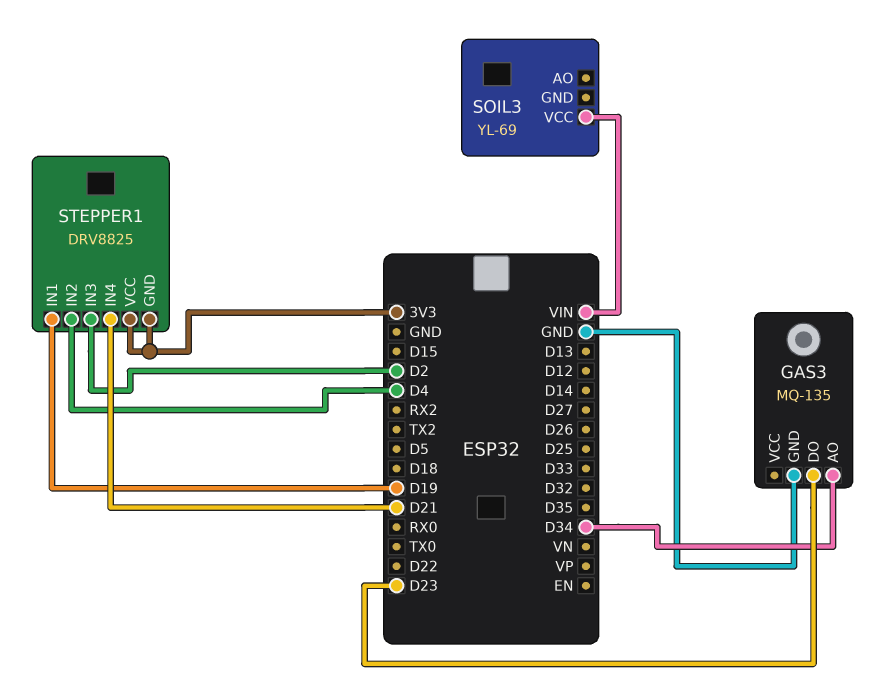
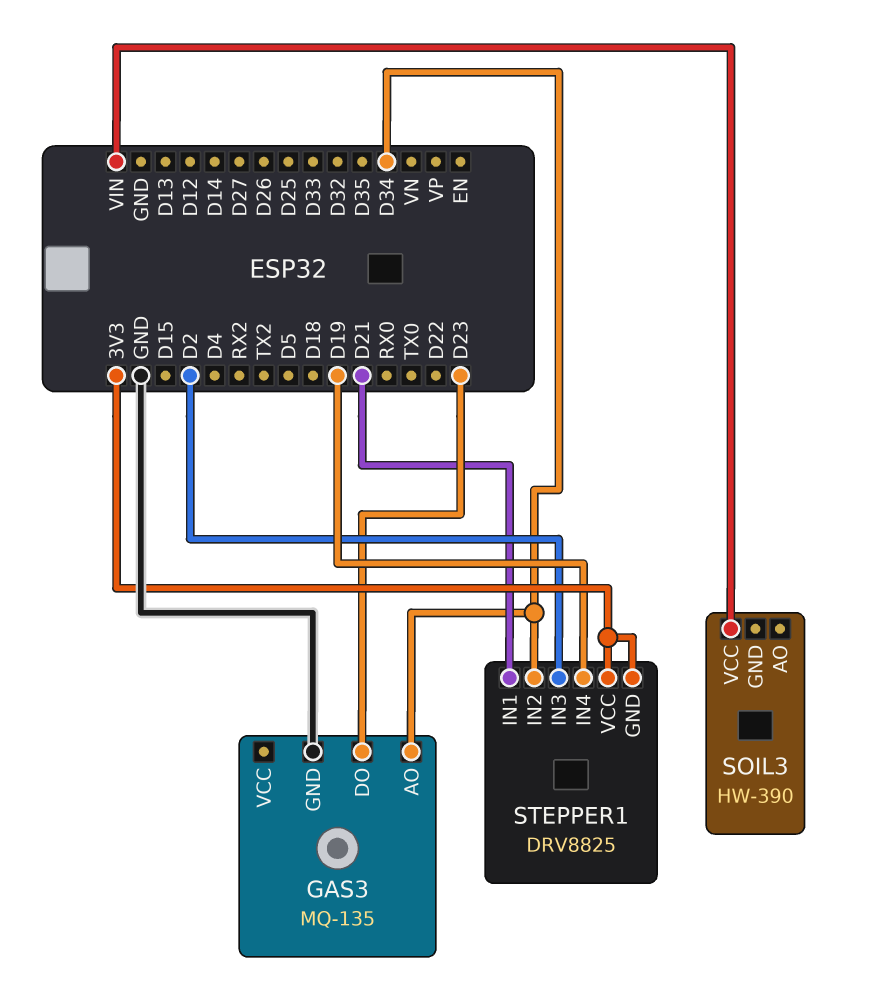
SOIL3: YL-69 -> HW-390
STEPPER1 pin IN1: D19 -> D21
STEPPER1 pin IN2: D4 -> D34
STEPPER1 pin IN4: D21 -> D19

